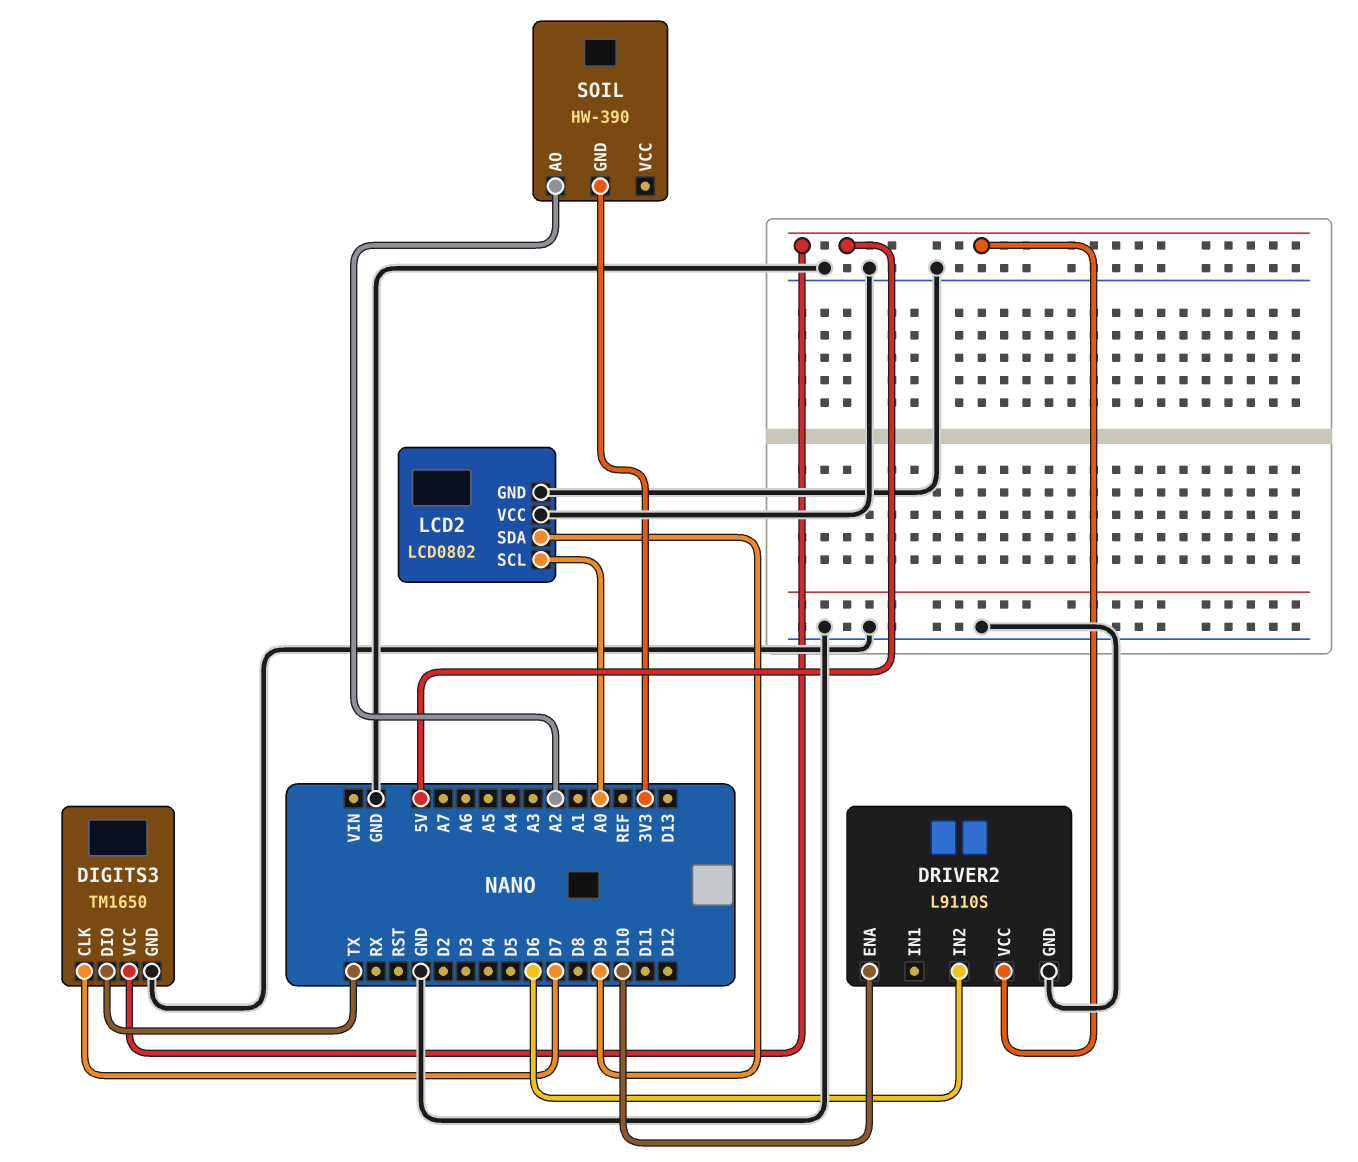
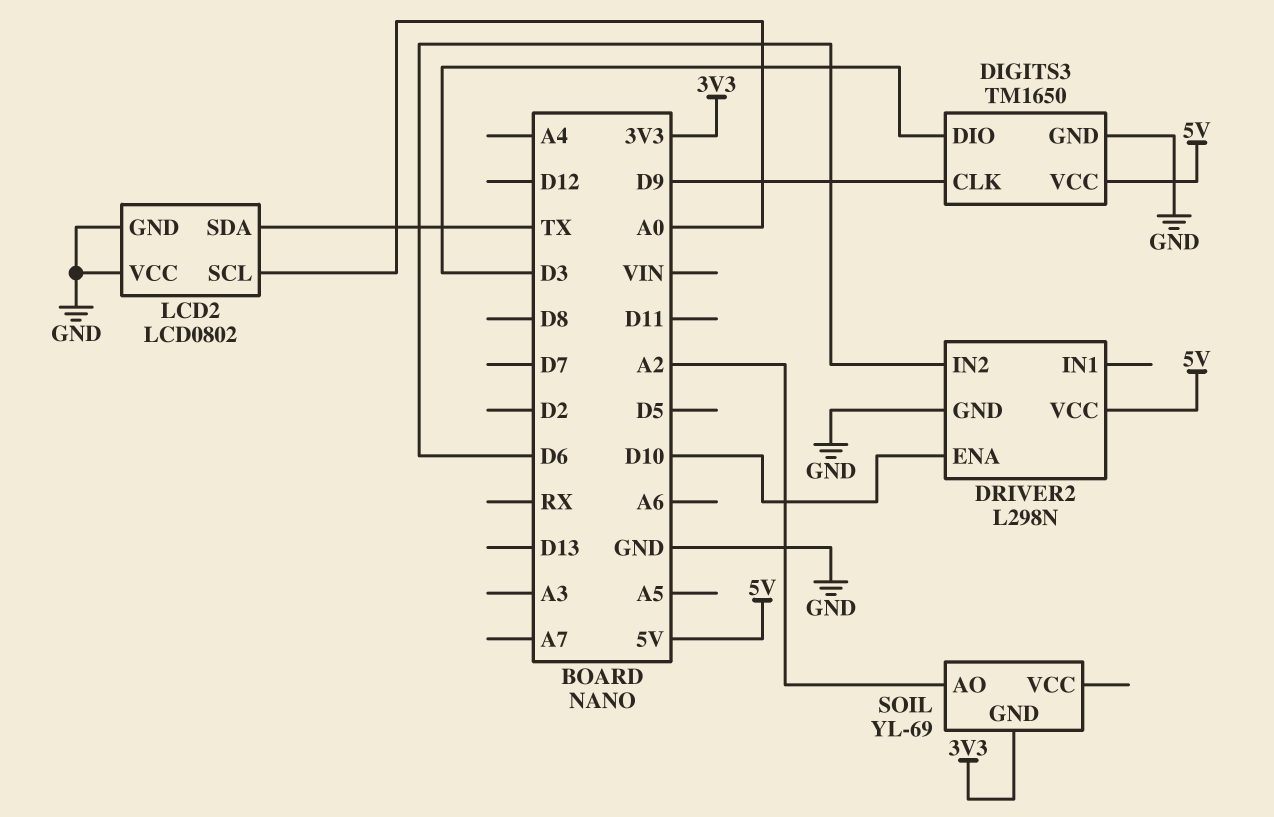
DIGITS3 pin CLK: D7 -> D9
DIGITS3 pin DIO: TX -> D3
DRIVER2: L9110S -> L298N
LCD2 pin SDA: D9 -> TX
SOIL: HW-390 -> YL-69

